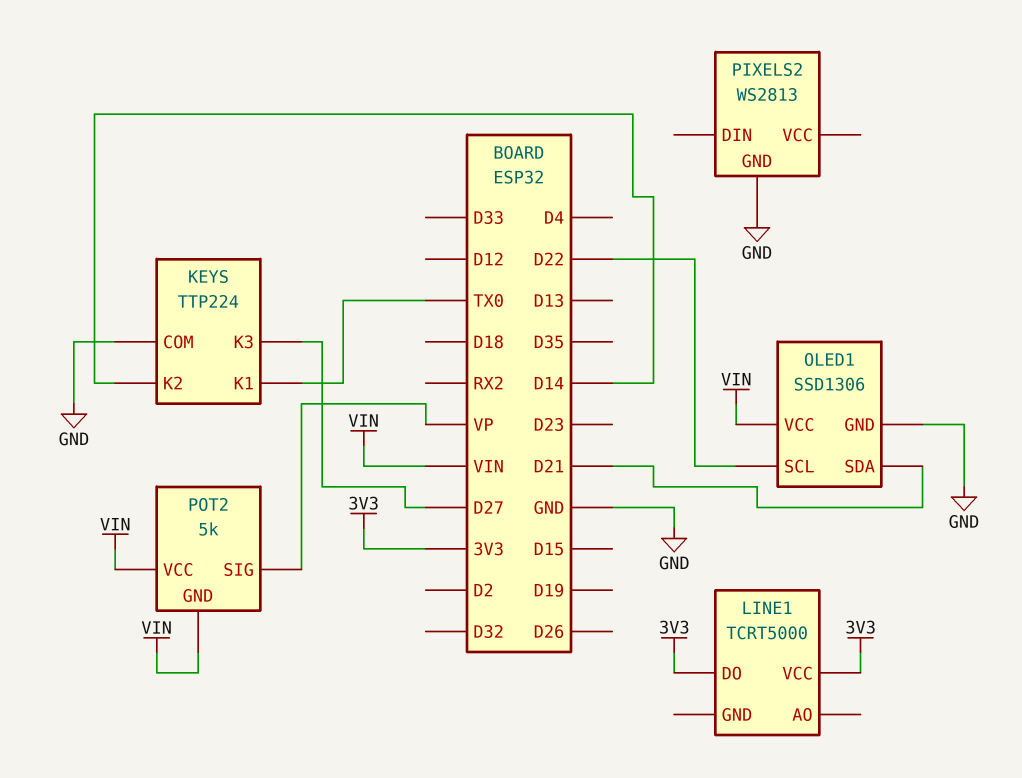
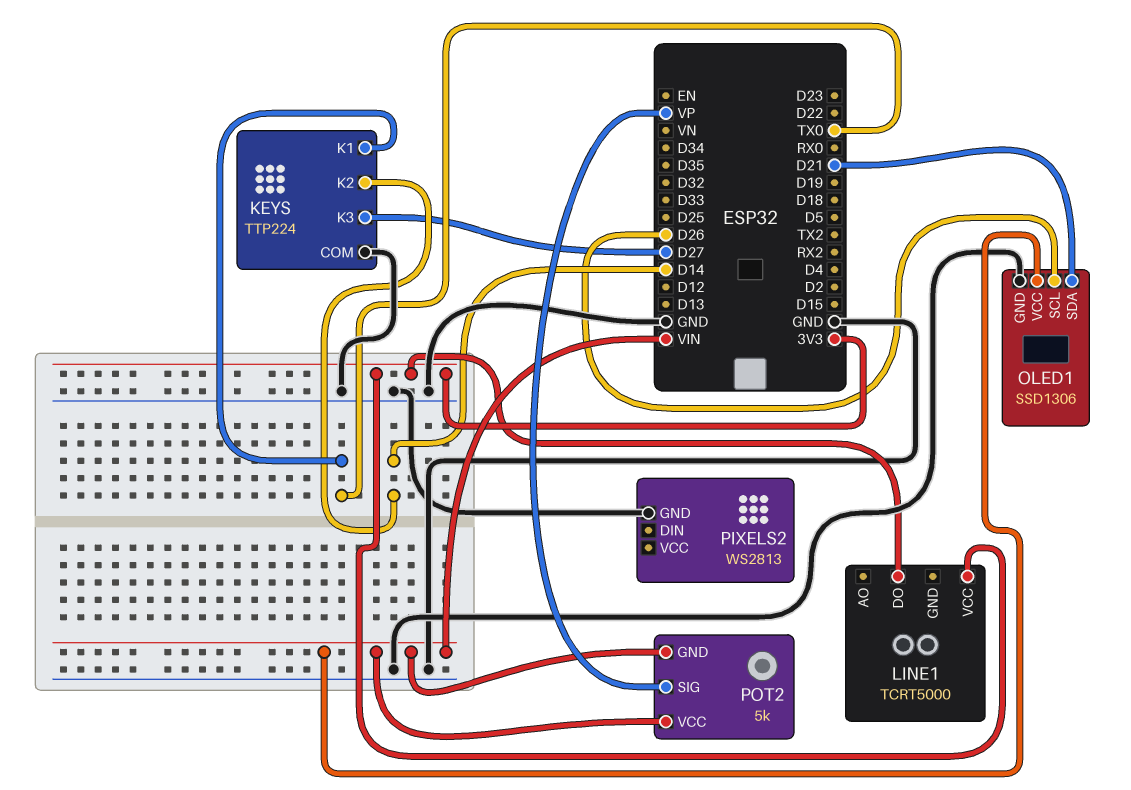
OLED1 pin SCL: D22 -> D26

